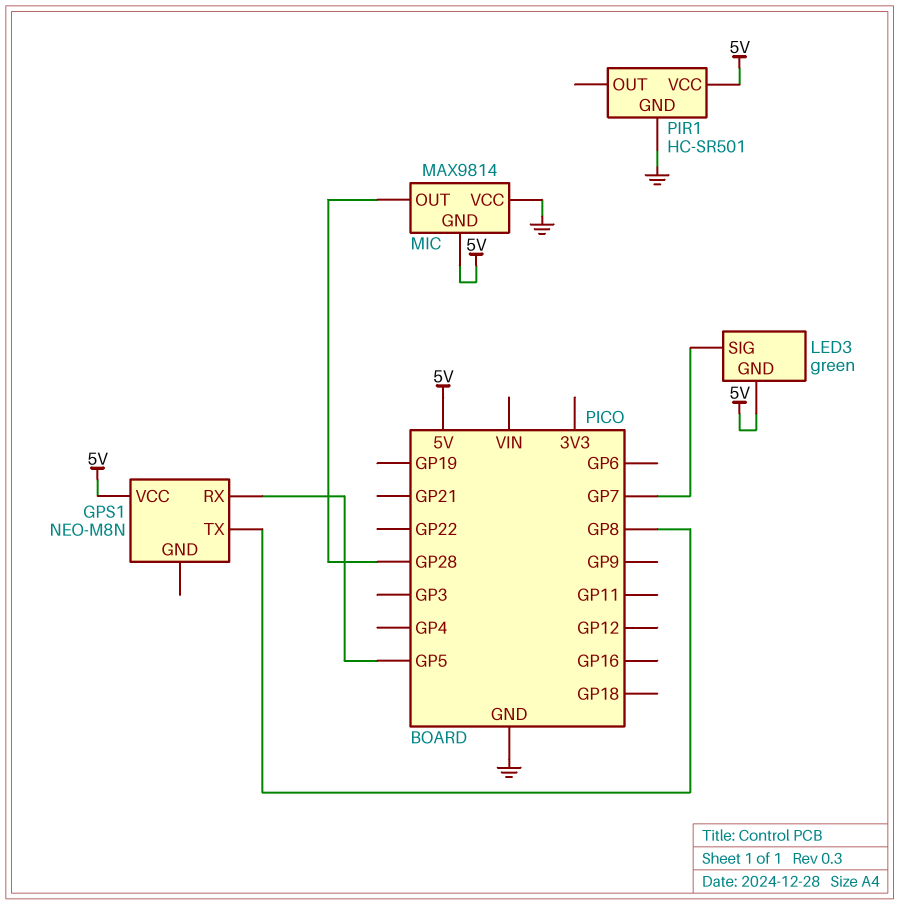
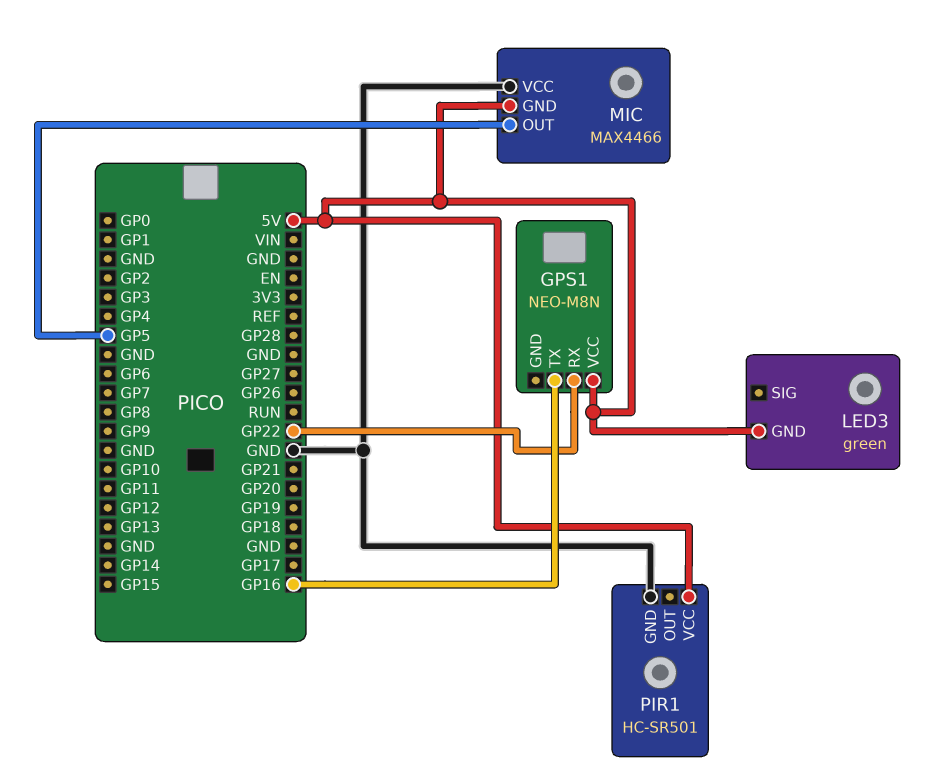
GPS1 pin RX: GP5 -> GP22
GPS1 pin TX: GP8 -> GP16
LED3 pin SIG: GP7 -> none
MIC: MAX9814 -> MAX4466
MIC pin OUT: GP28 -> GP5

